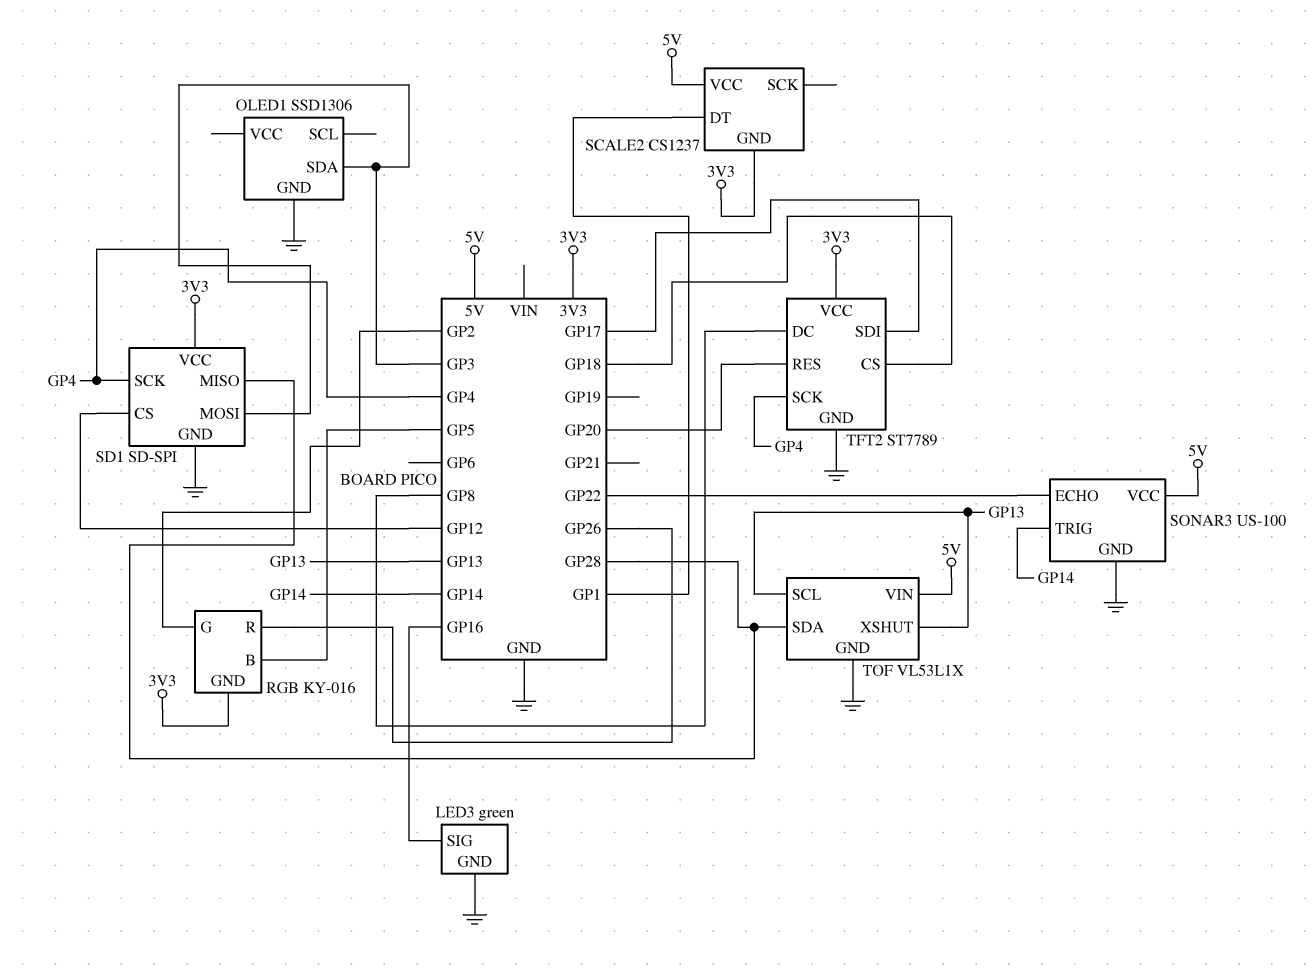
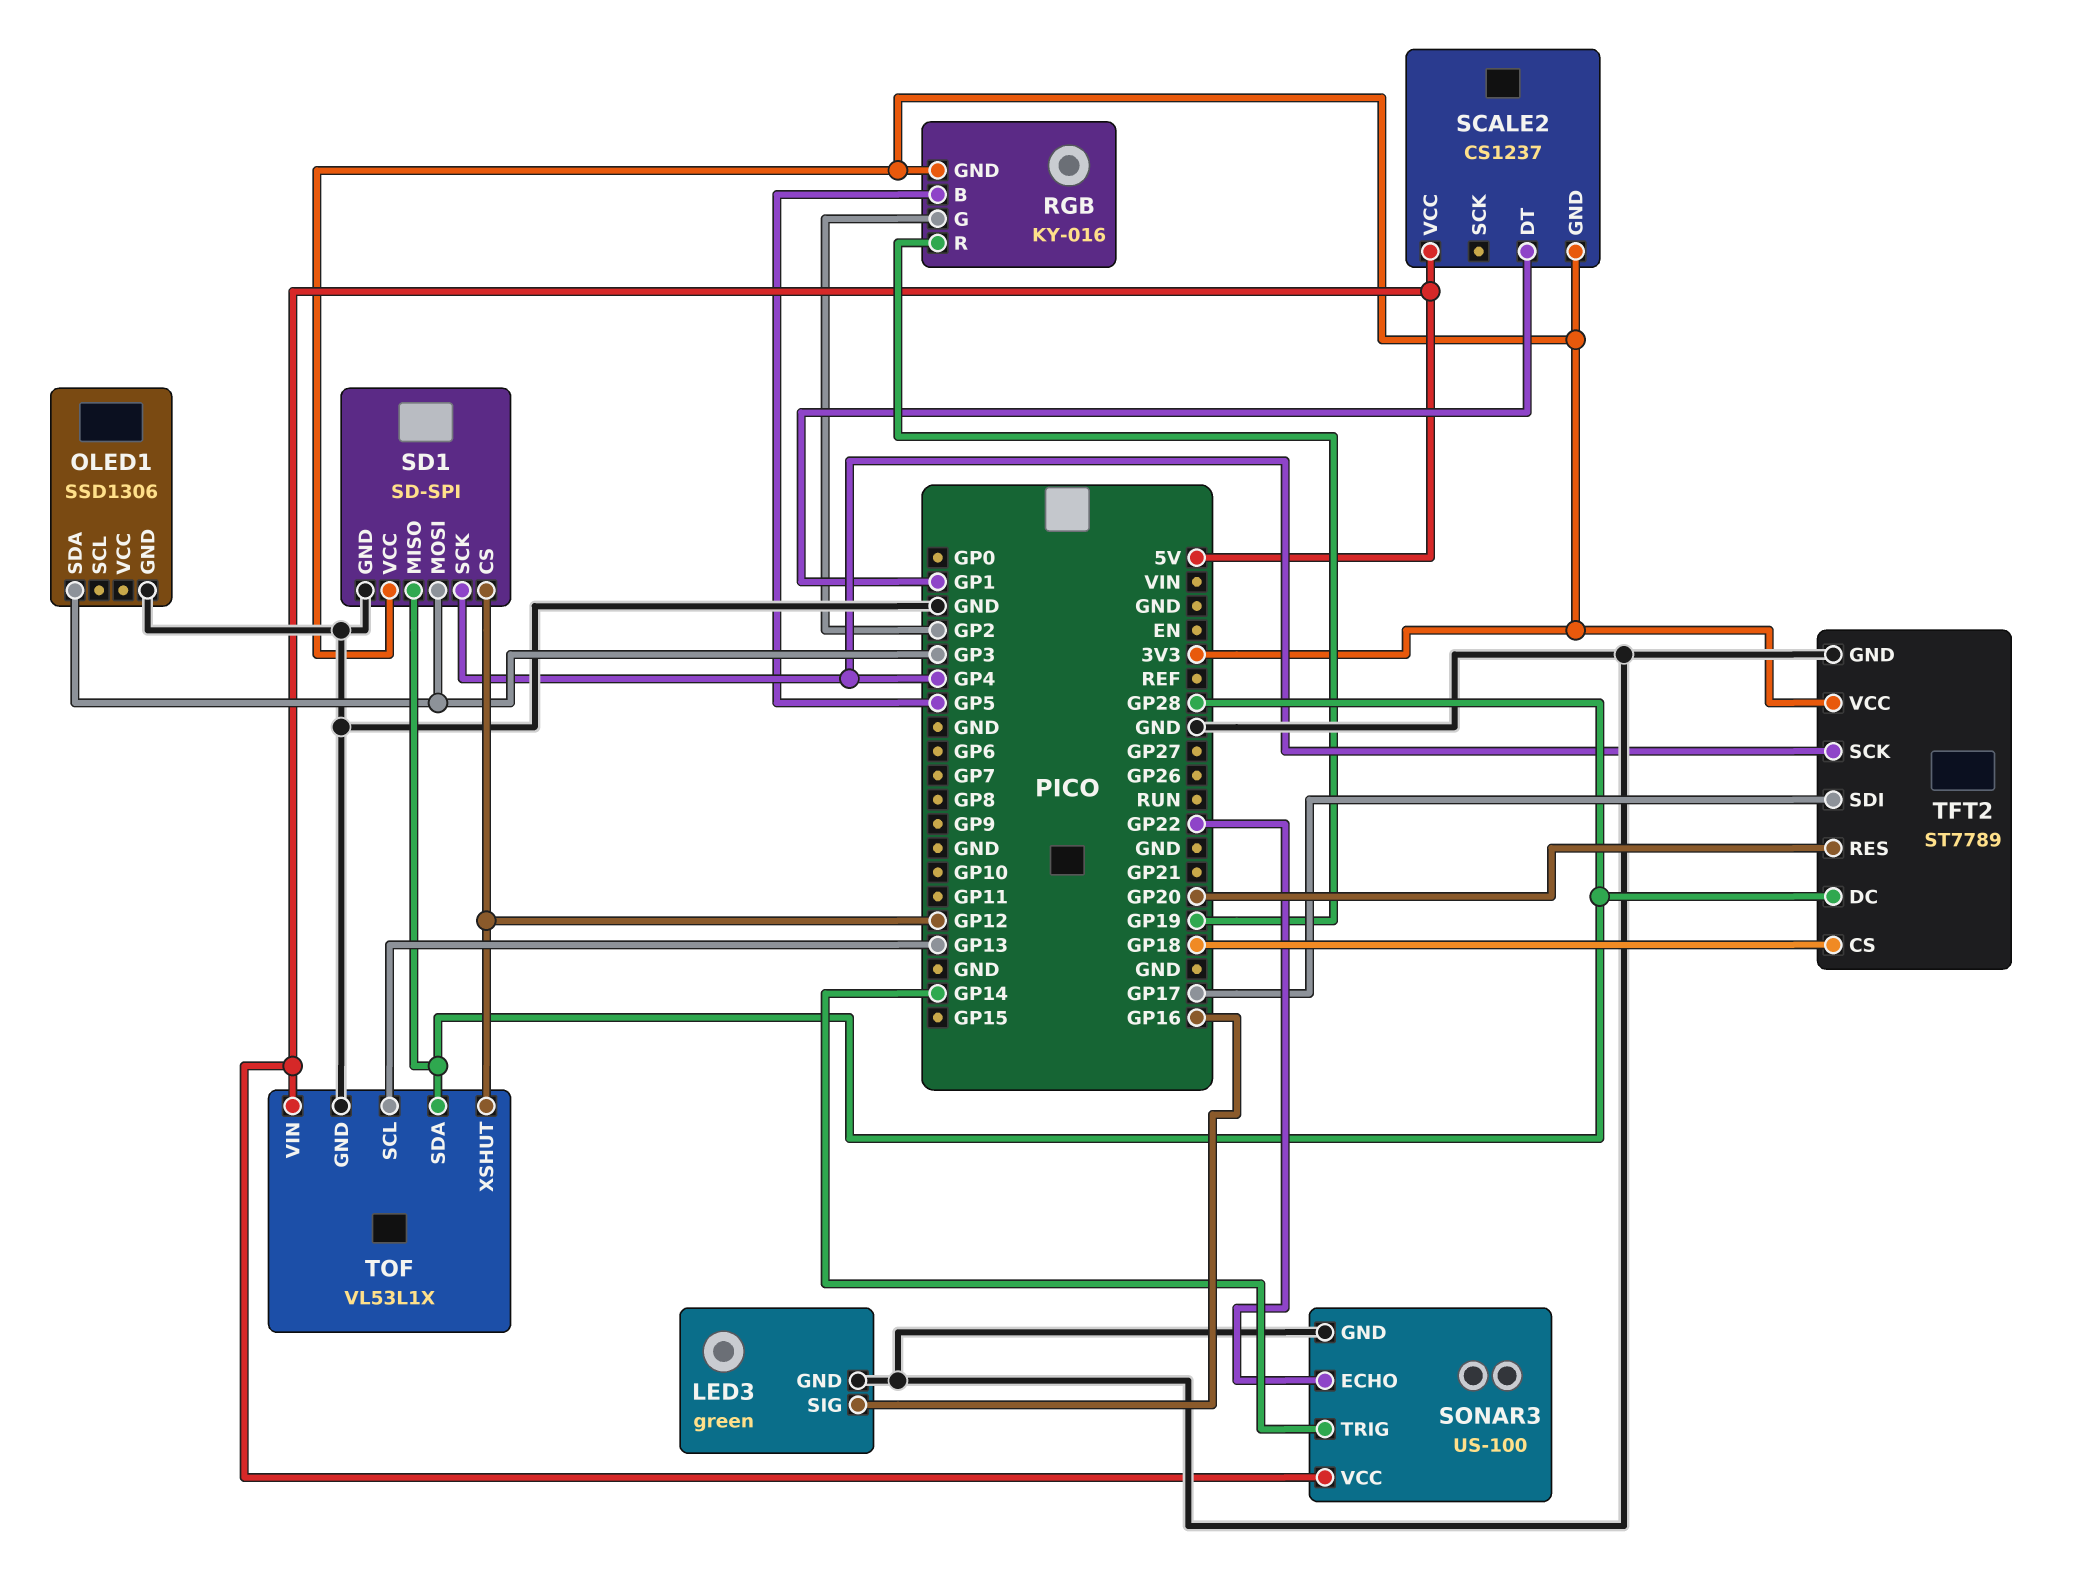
RGB pin R: GP26 -> GP19
TFT2 pin DC: GP8 -> GP28
TOF pin XSHUT: GP13 -> GP12

